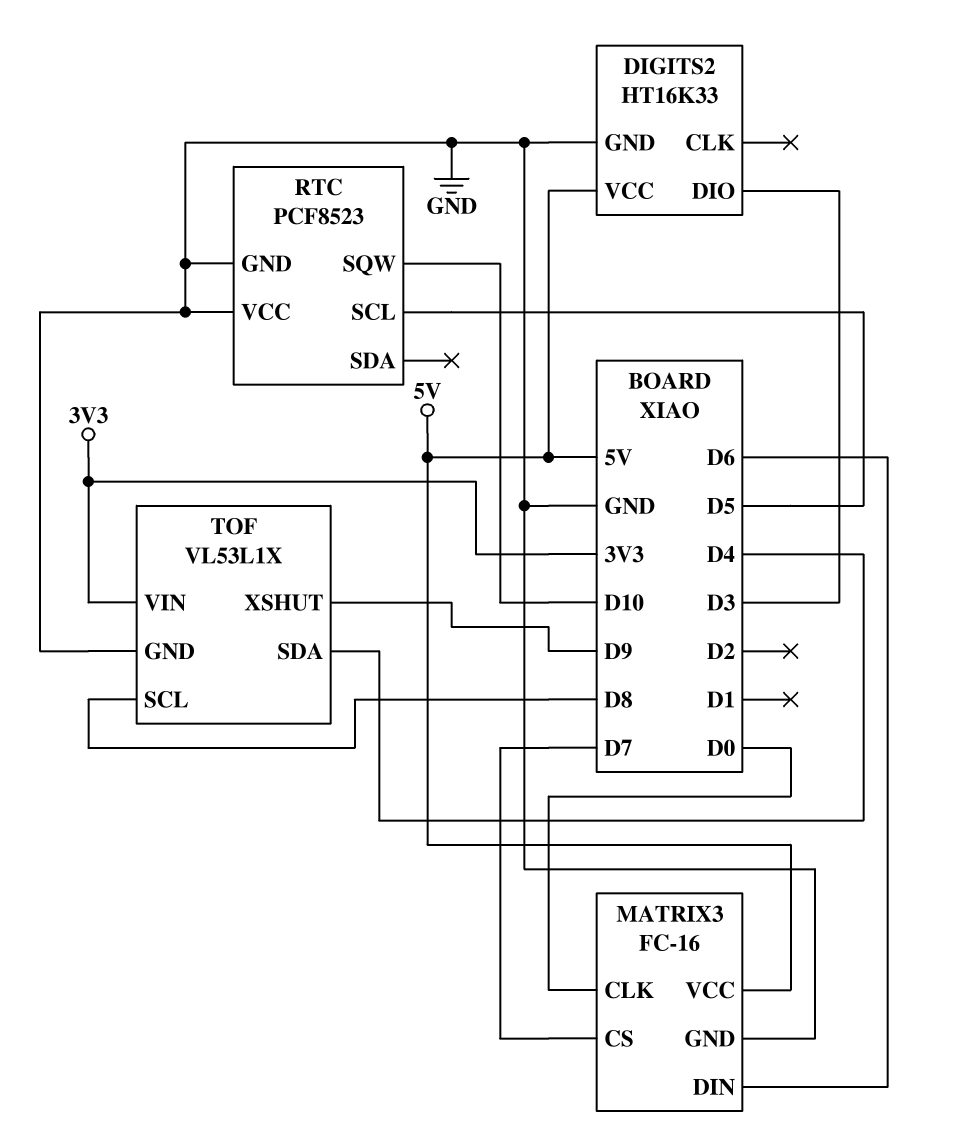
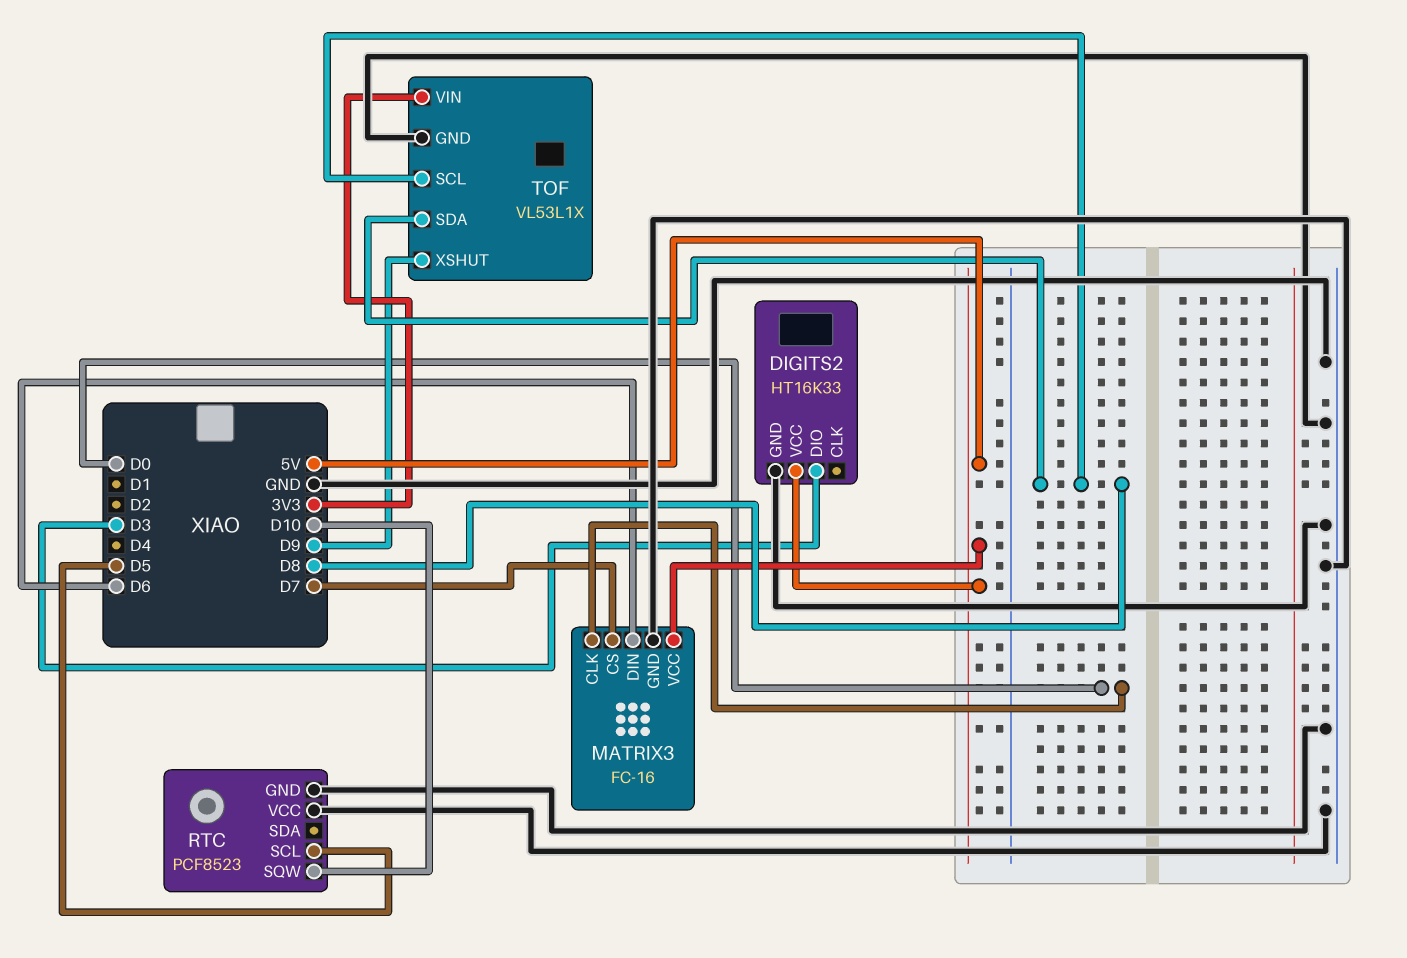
TOF pin SDA: D4 -> D8

